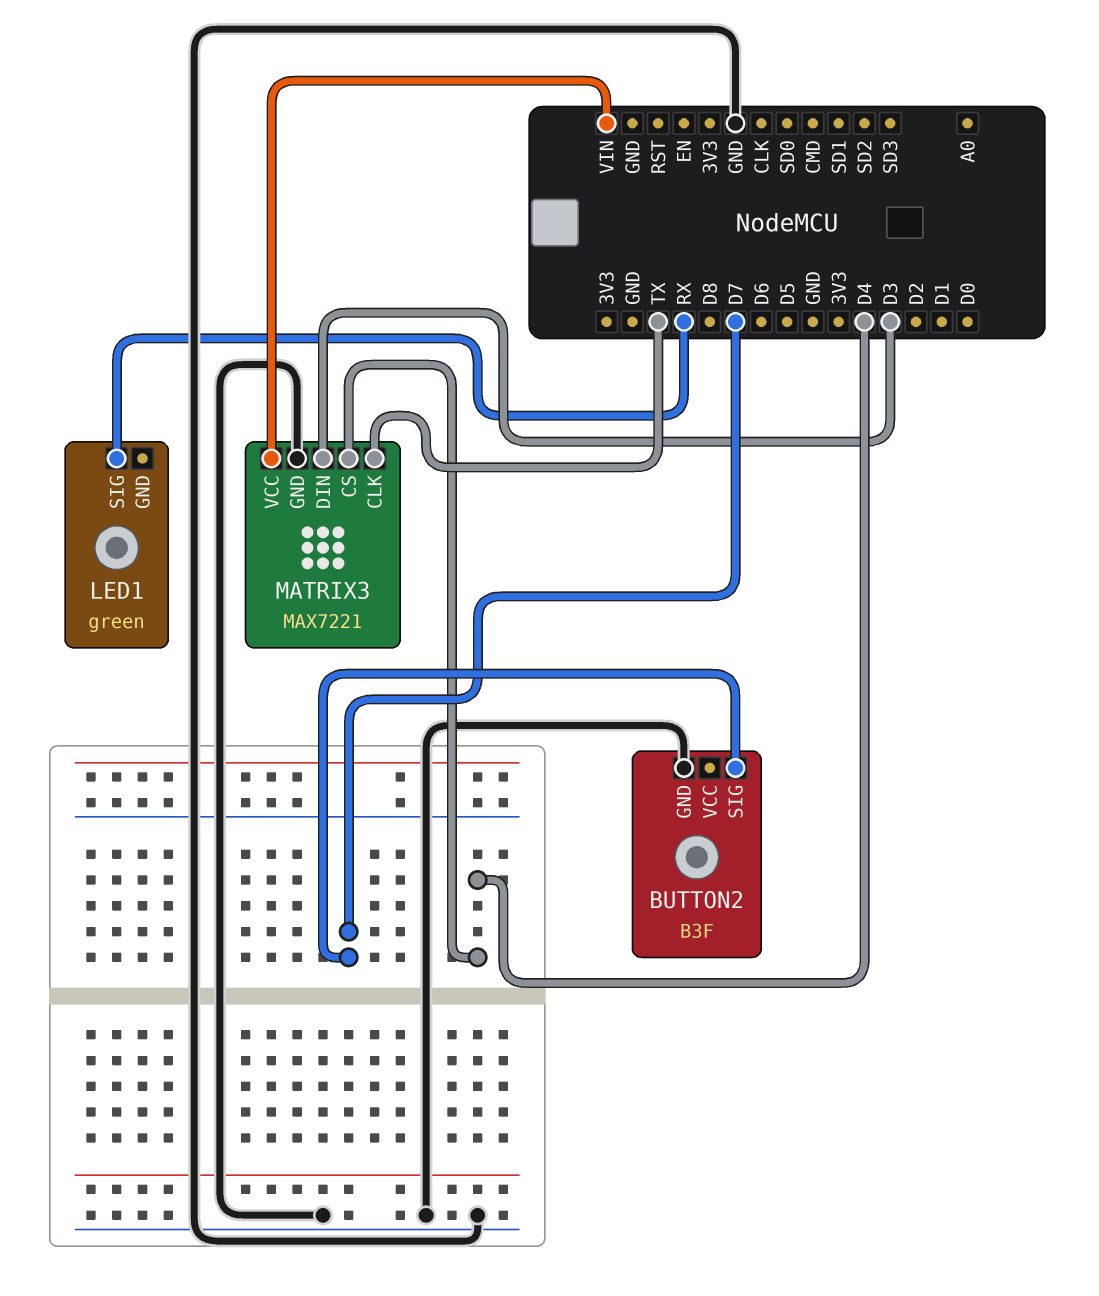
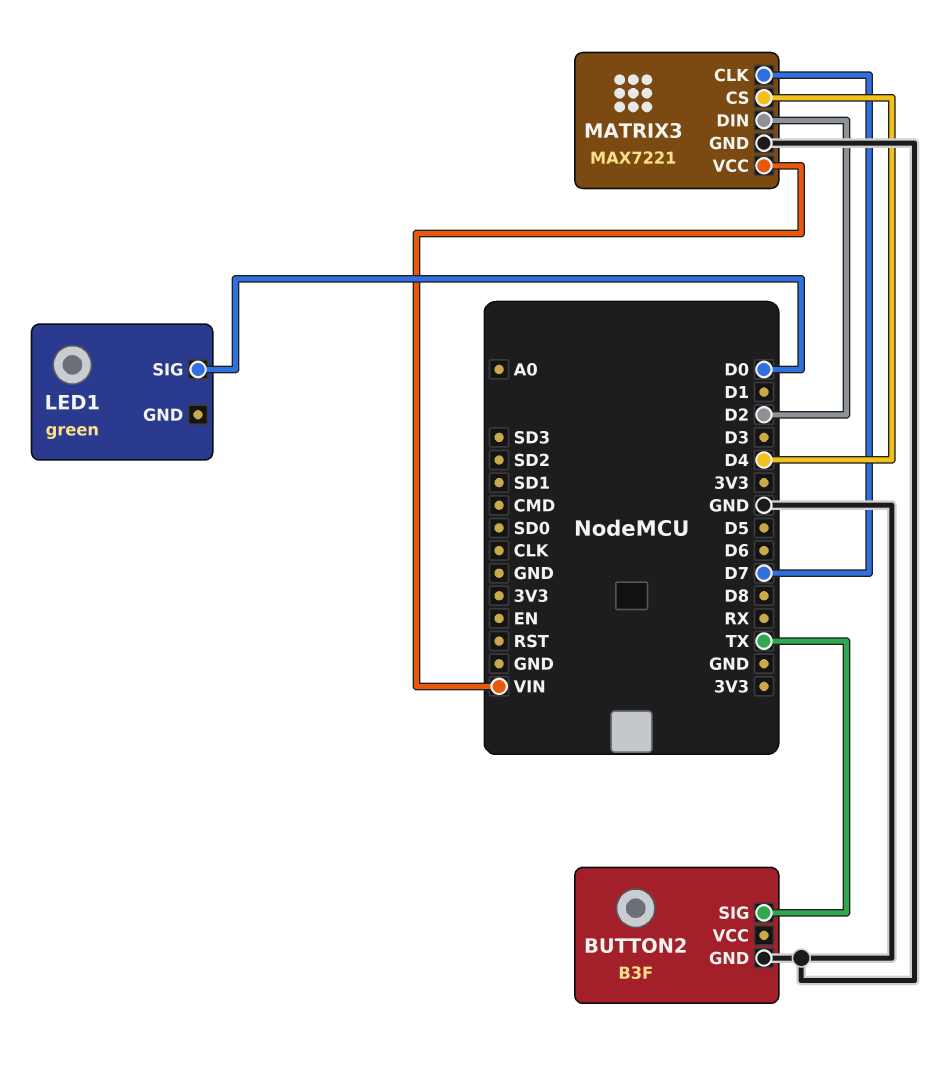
BUTTON2 pin SIG: D7 -> TX
LED1 pin SIG: RX -> D0
MATRIX3 pin CLK: TX -> D7
MATRIX3 pin DIN: D3 -> D2

